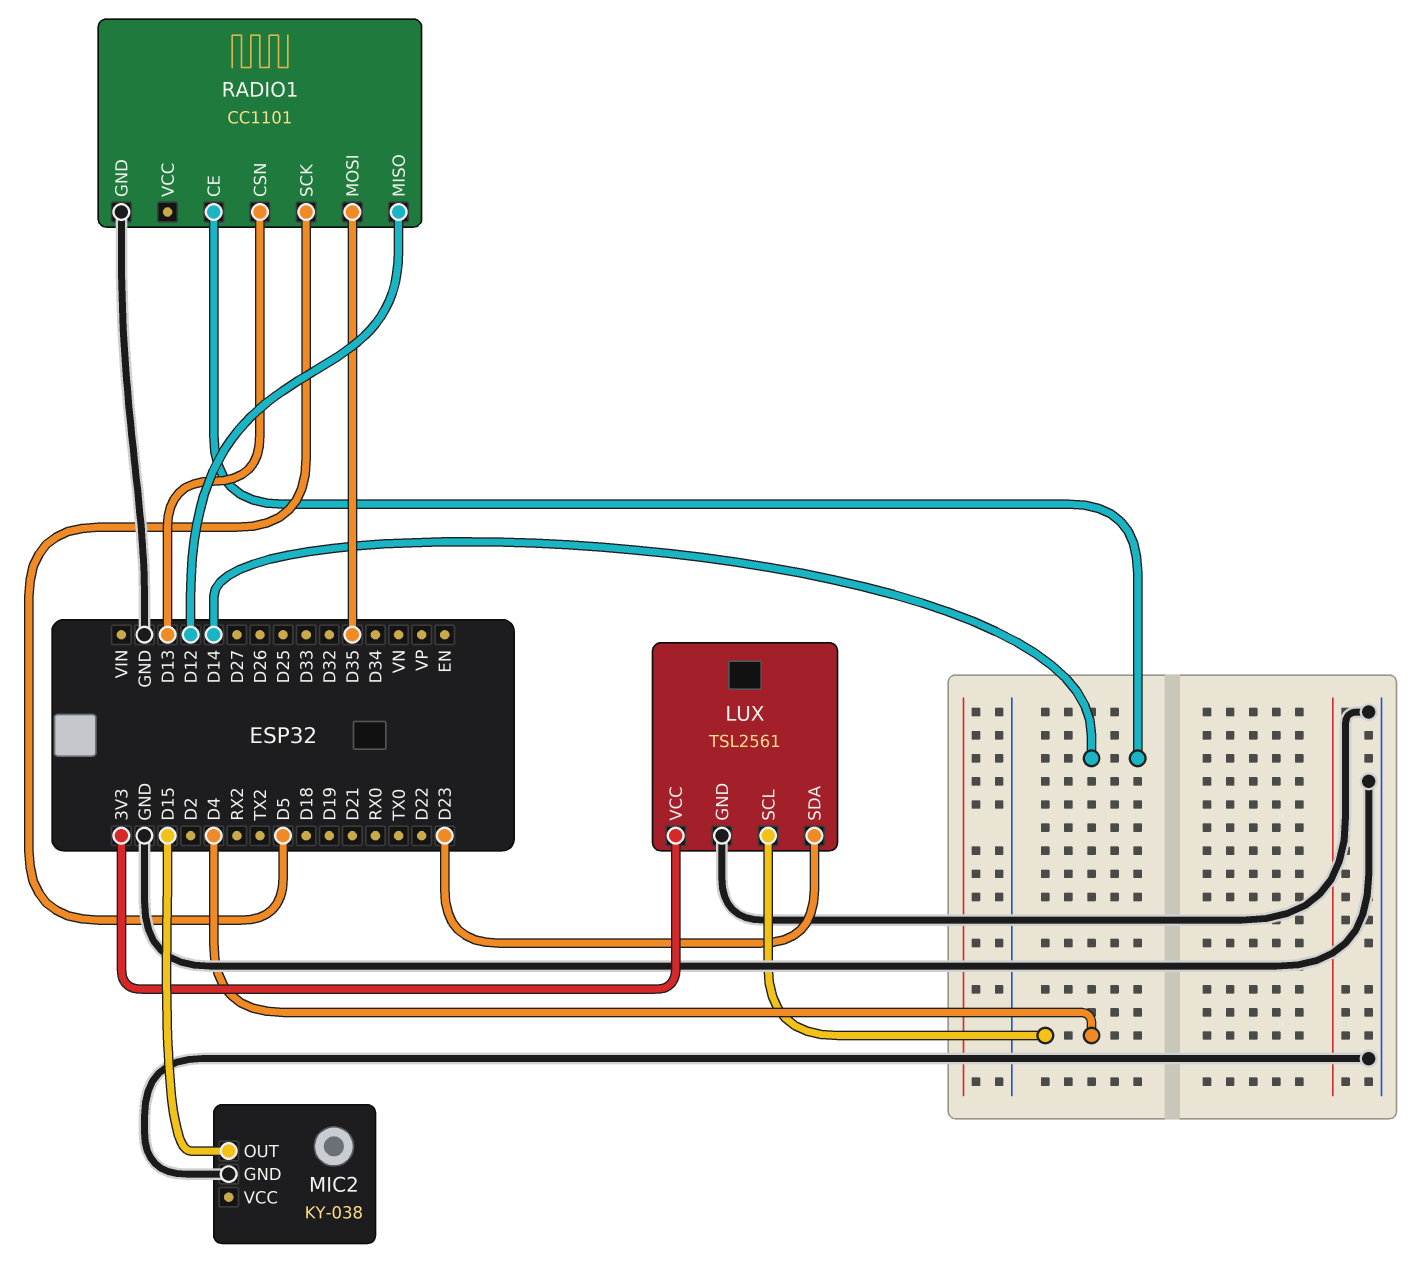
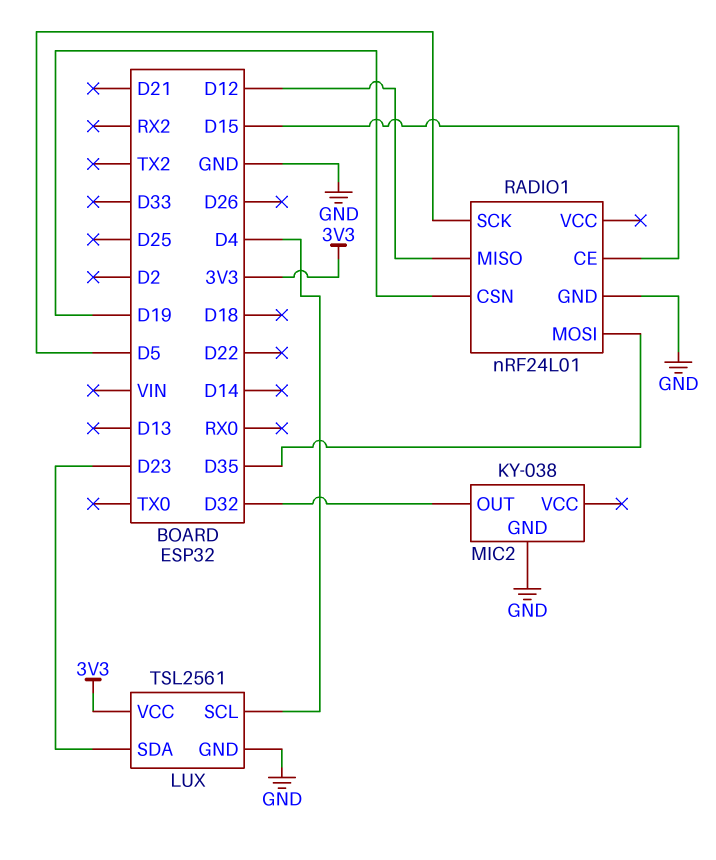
MIC2 pin OUT: D15 -> D32
RADIO1: CC1101 -> nRF24L01
RADIO1 pin CE: D14 -> D15
RADIO1 pin CSN: D13 -> D19

